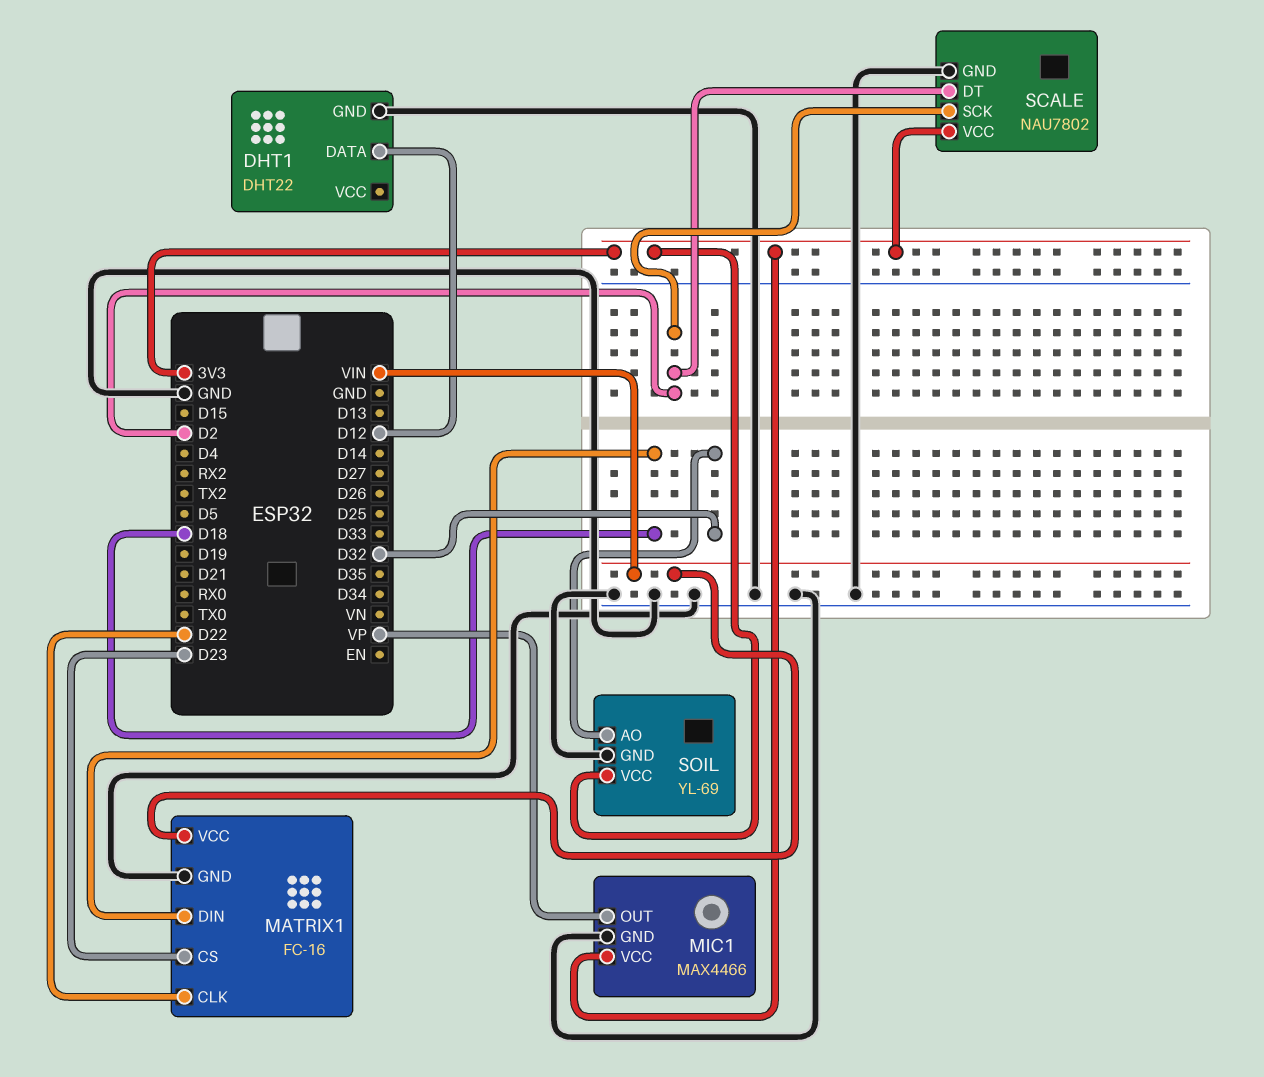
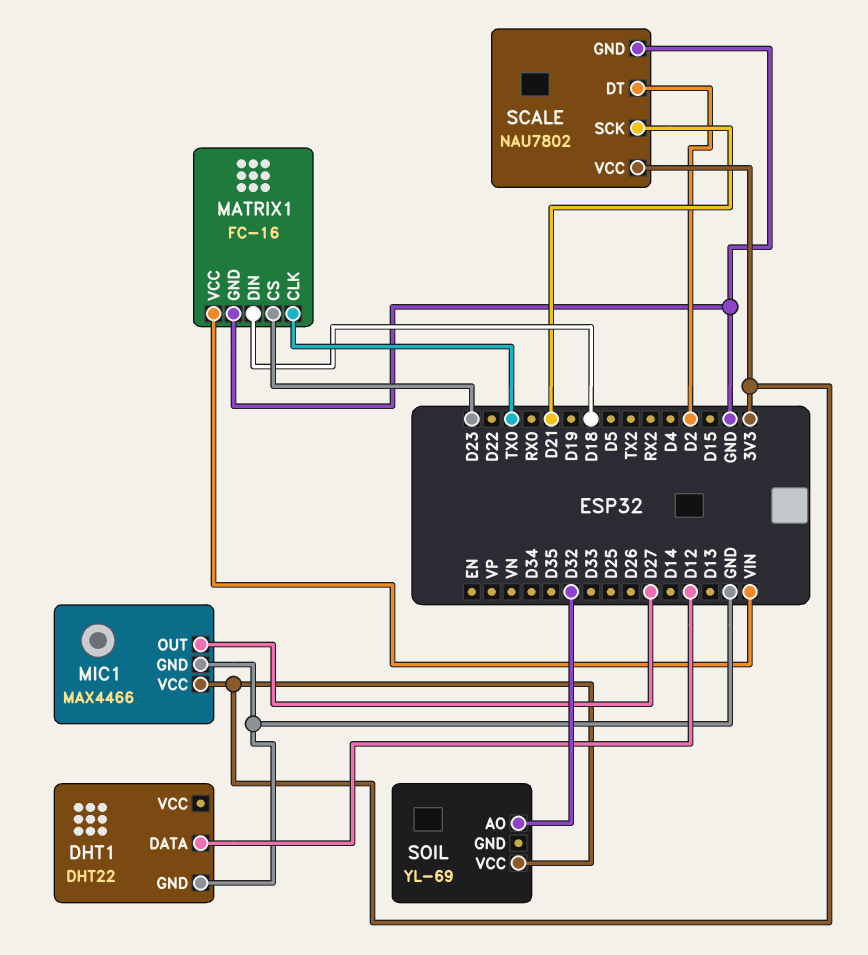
MATRIX1 pin CLK: D22 -> TX0
MIC1 pin OUT: VP -> D27
SCALE pin SCK: D2 -> D21
SOIL pin GND: GND -> none

